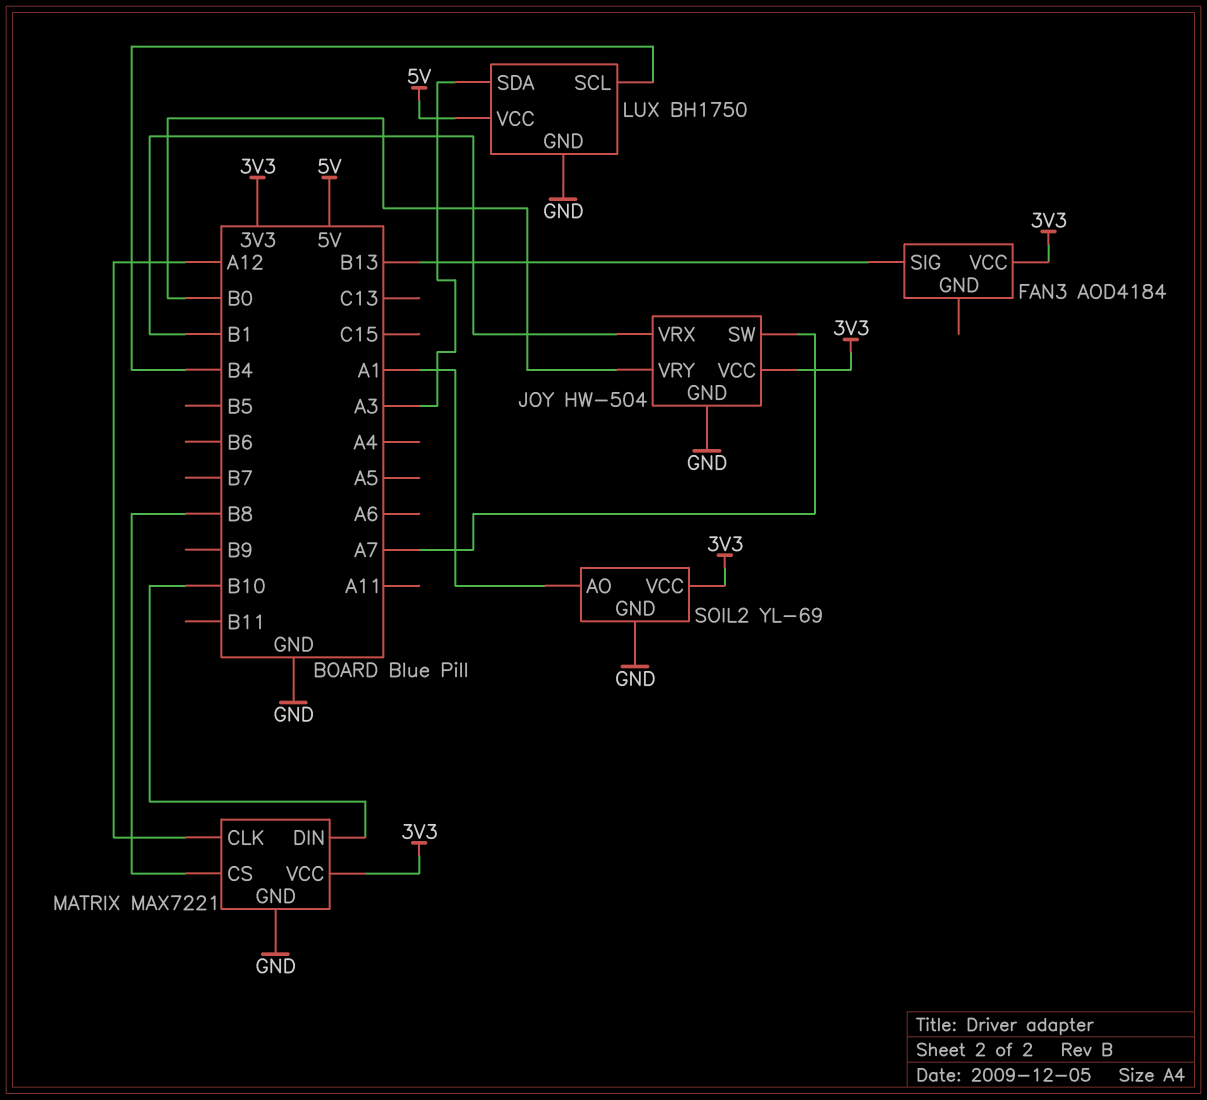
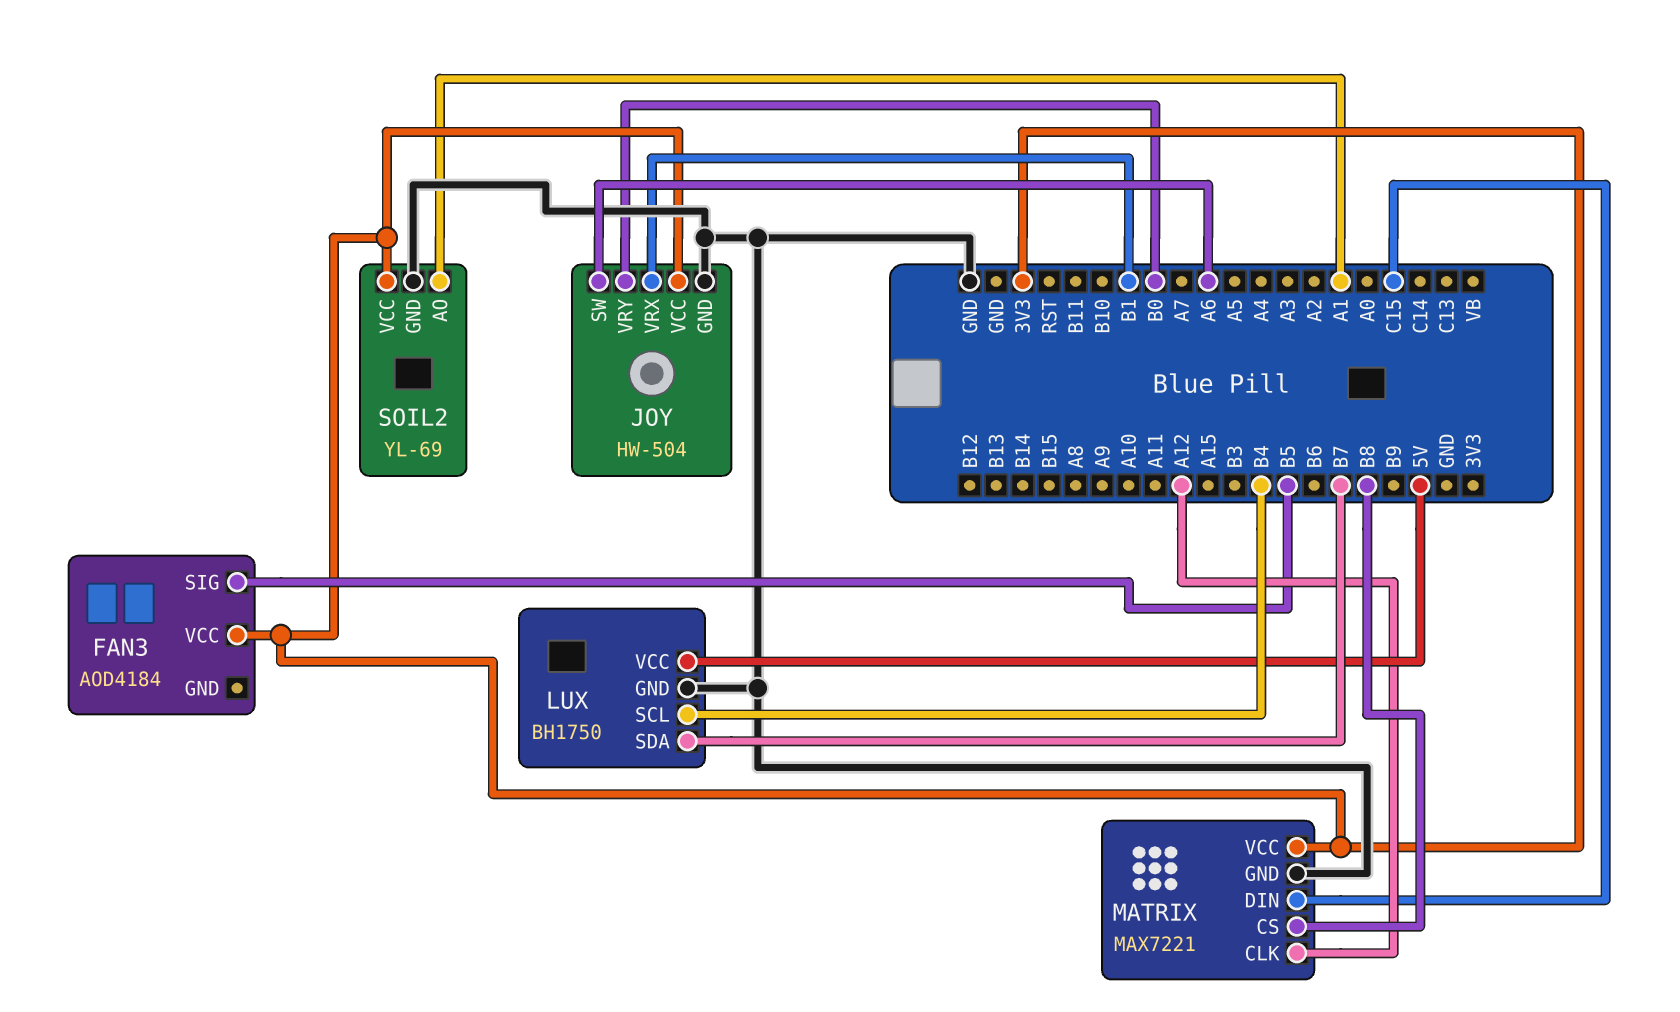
FAN3 pin SIG: B13 -> B5
JOY pin SW: A7 -> A6
LUX pin SDA: A3 -> B7
MATRIX pin DIN: B10 -> C15

